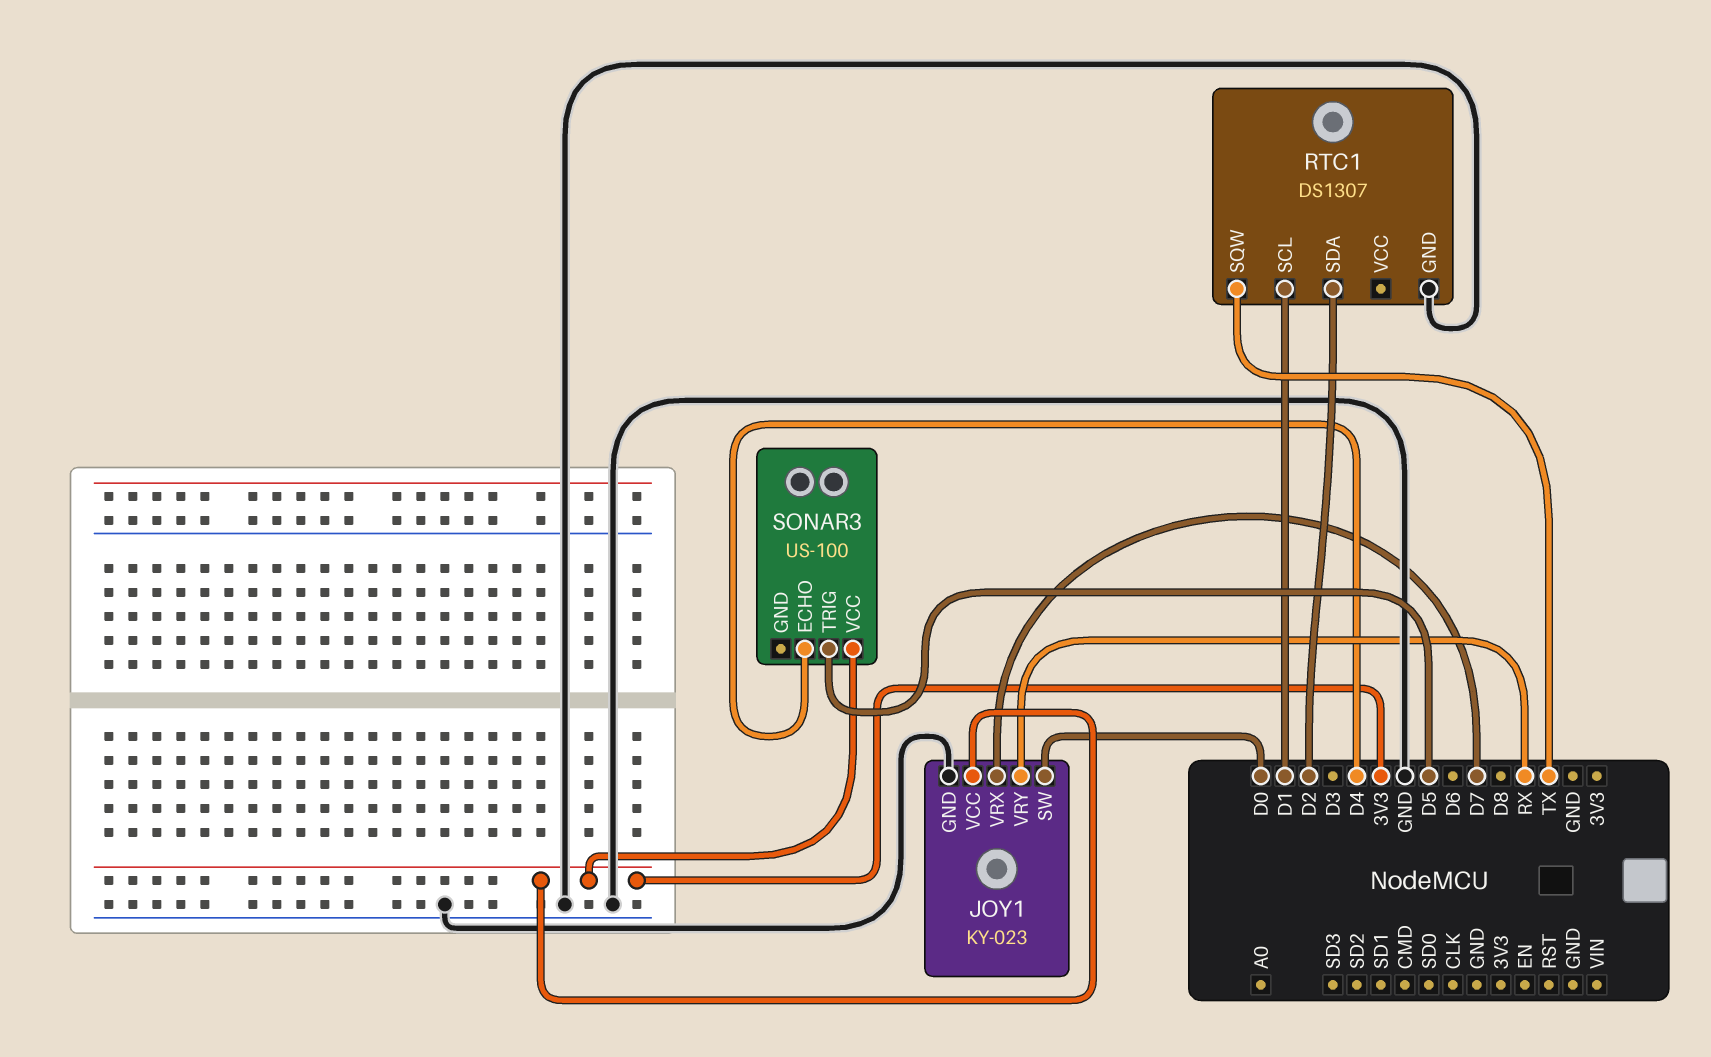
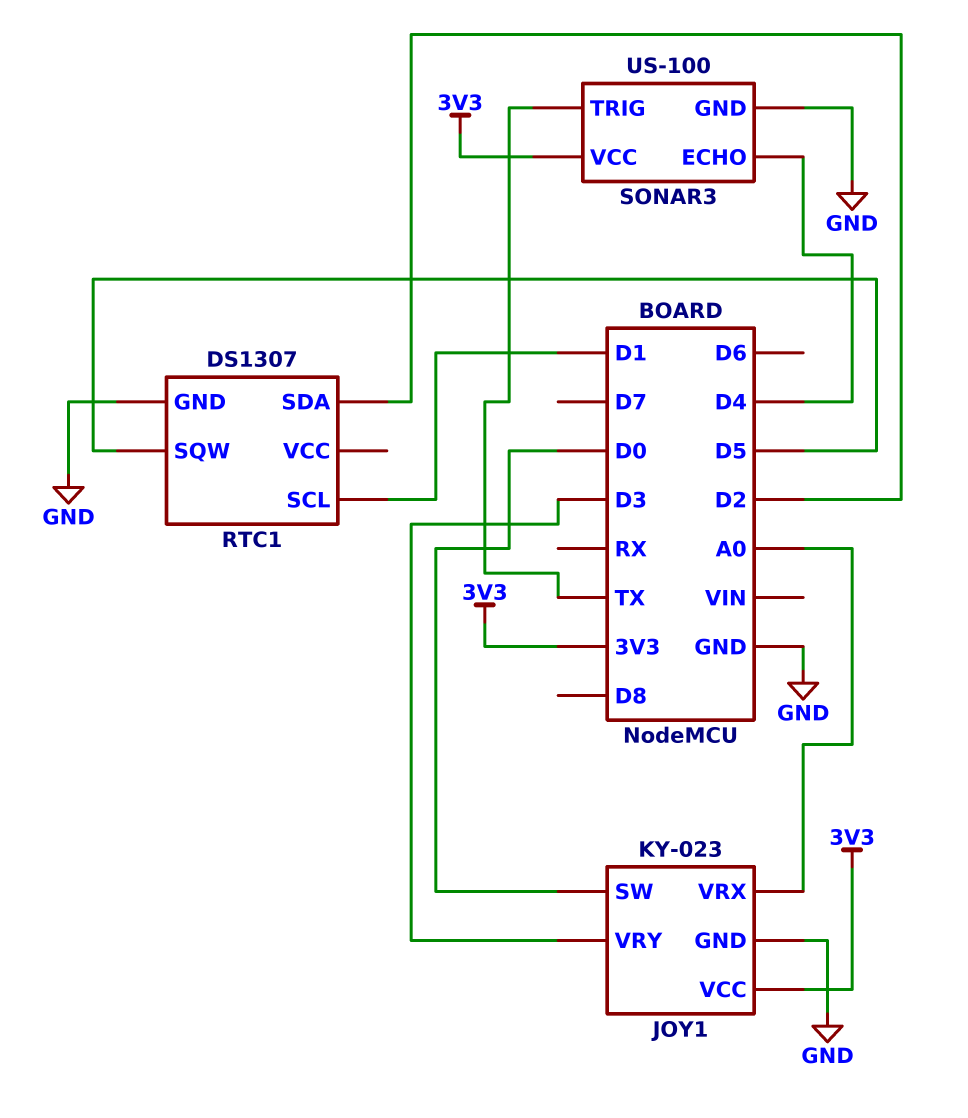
JOY1 pin VRX: D7 -> A0
JOY1 pin VRY: RX -> D3
RTC1 pin SQW: TX -> D5
SONAR3 pin GND: none -> GND
SONAR3 pin TRIG: D5 -> TX

